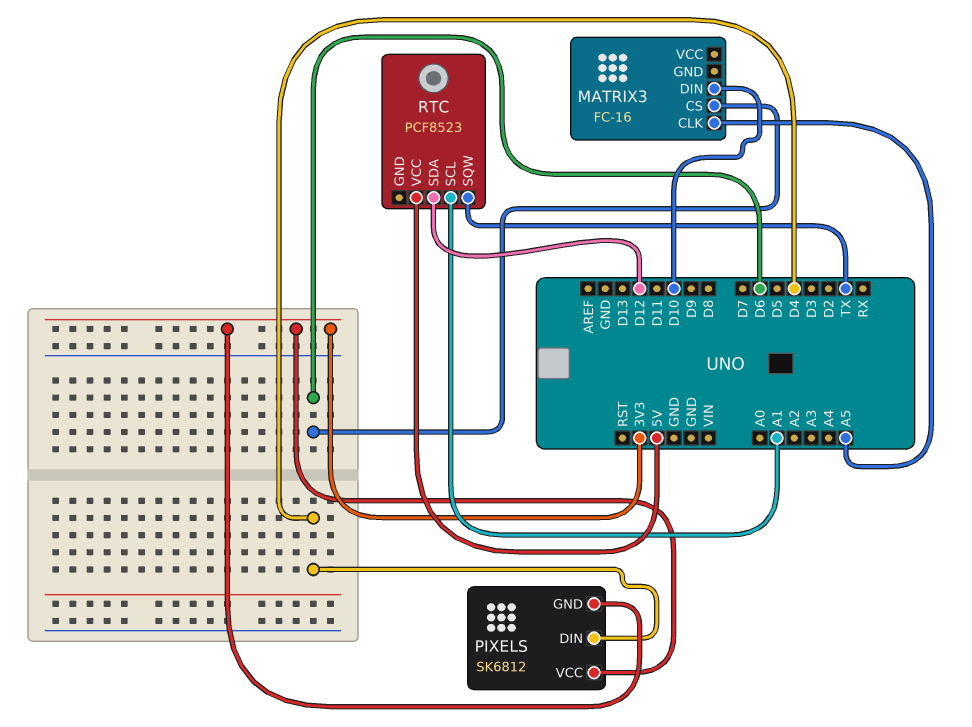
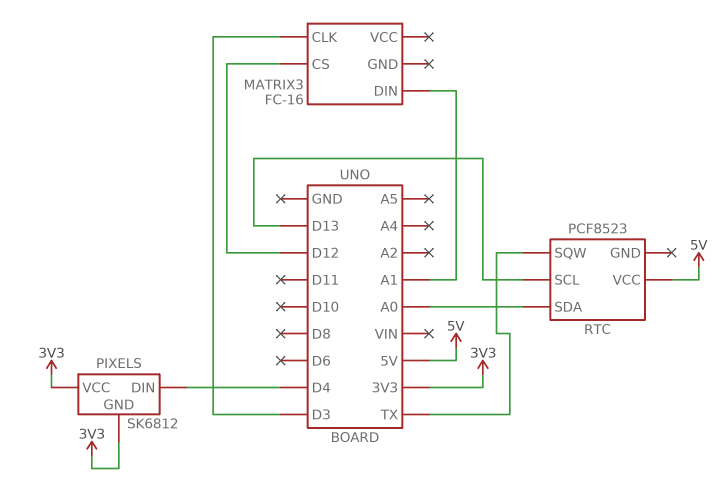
MATRIX3 pin CLK: A5 -> D3
MATRIX3 pin CS: D6 -> D12
MATRIX3 pin DIN: D10 -> A1
RTC pin SCL: A1 -> D13
RTC pin SDA: D12 -> A0

